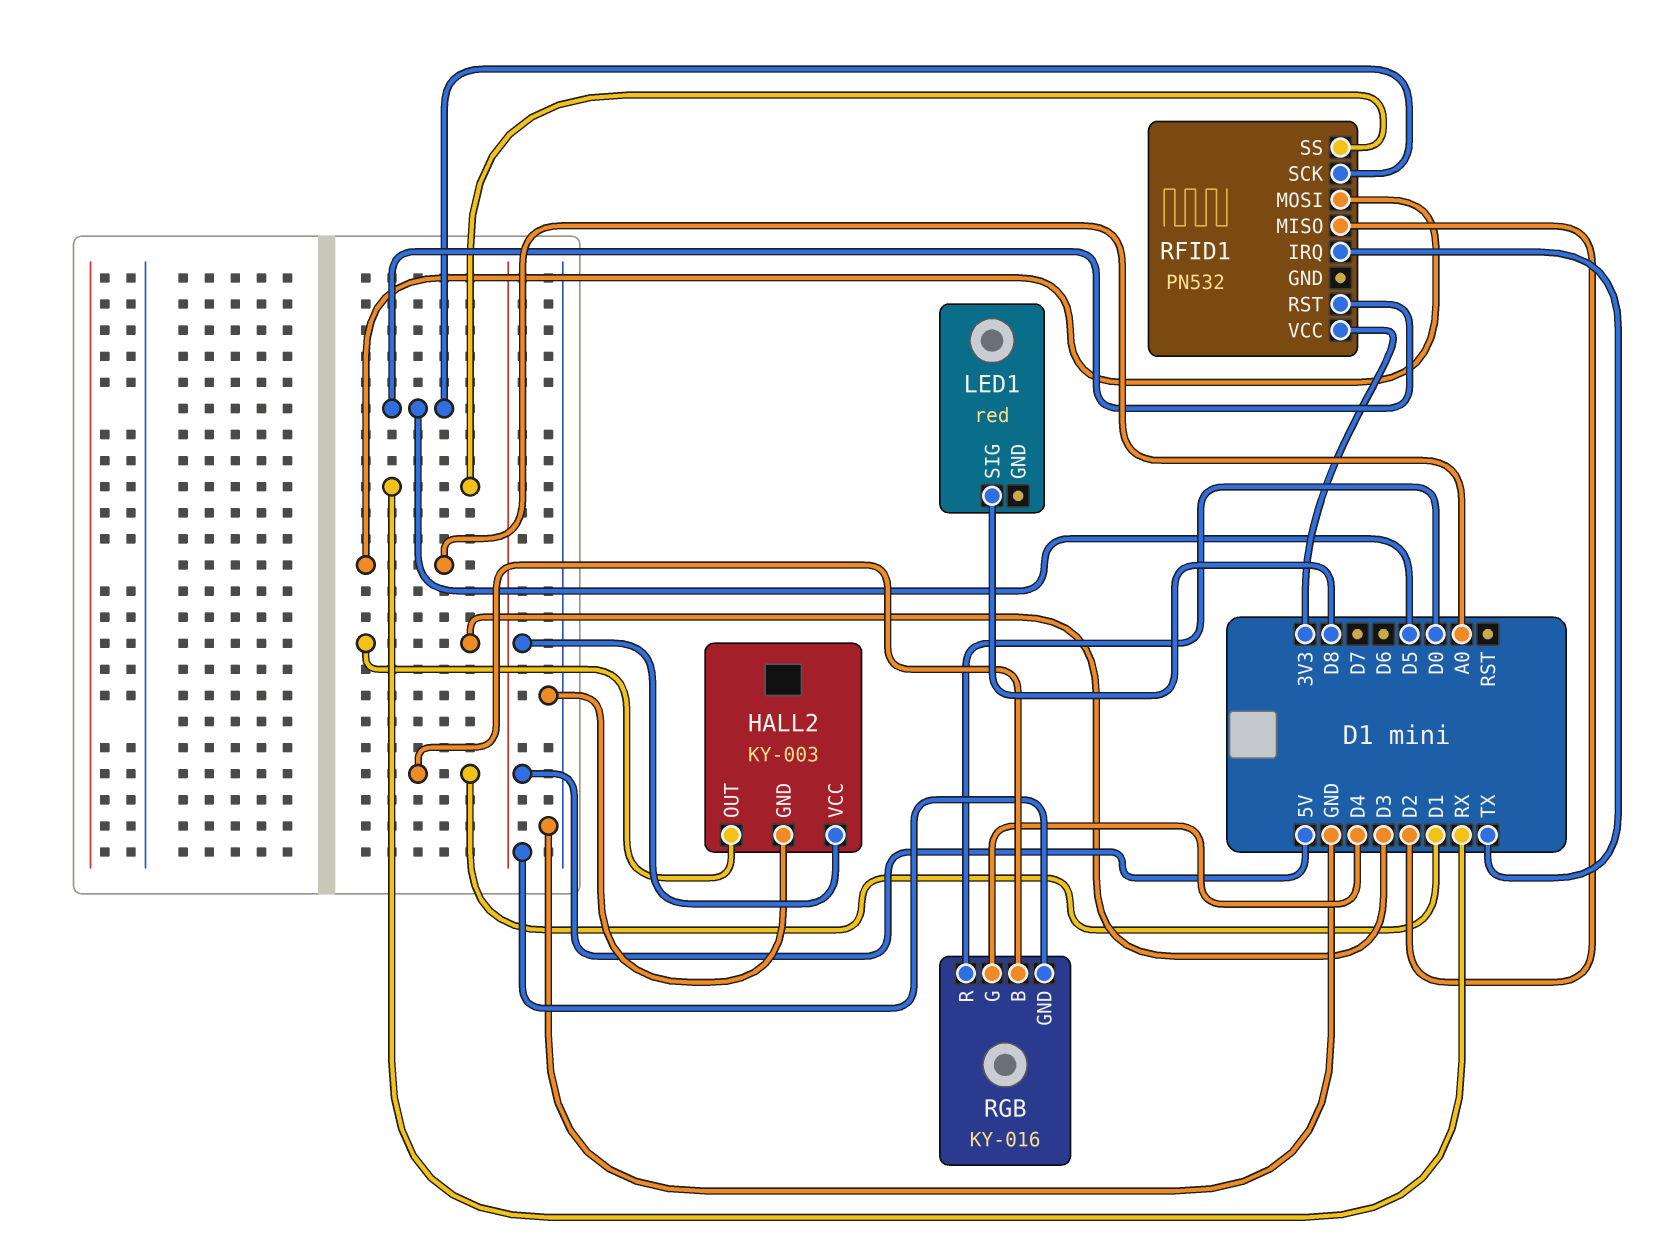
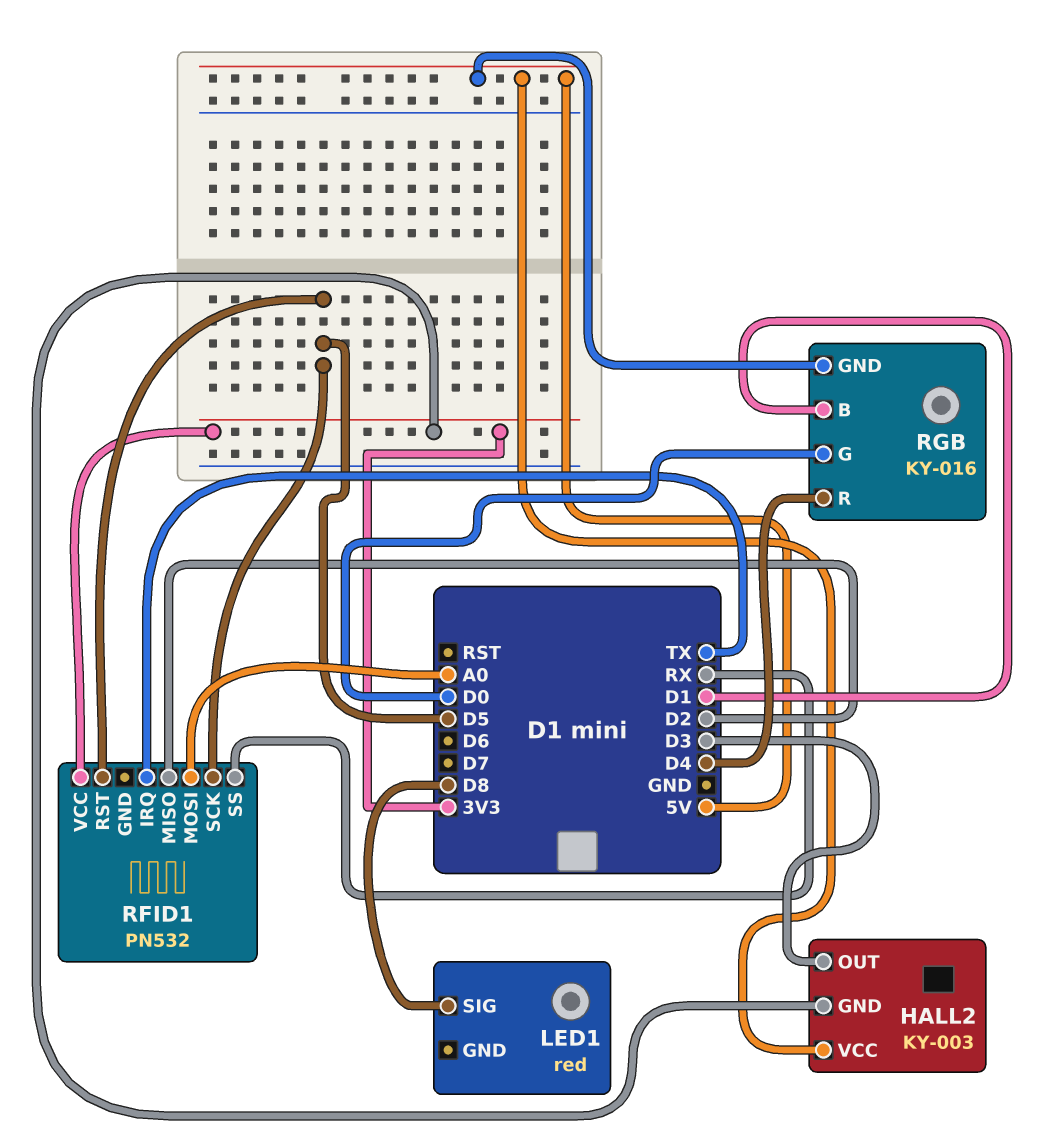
HALL2 pin GND: GND -> 3V3
RGB pin G: D4 -> D0
RGB pin R: D0 -> D4

